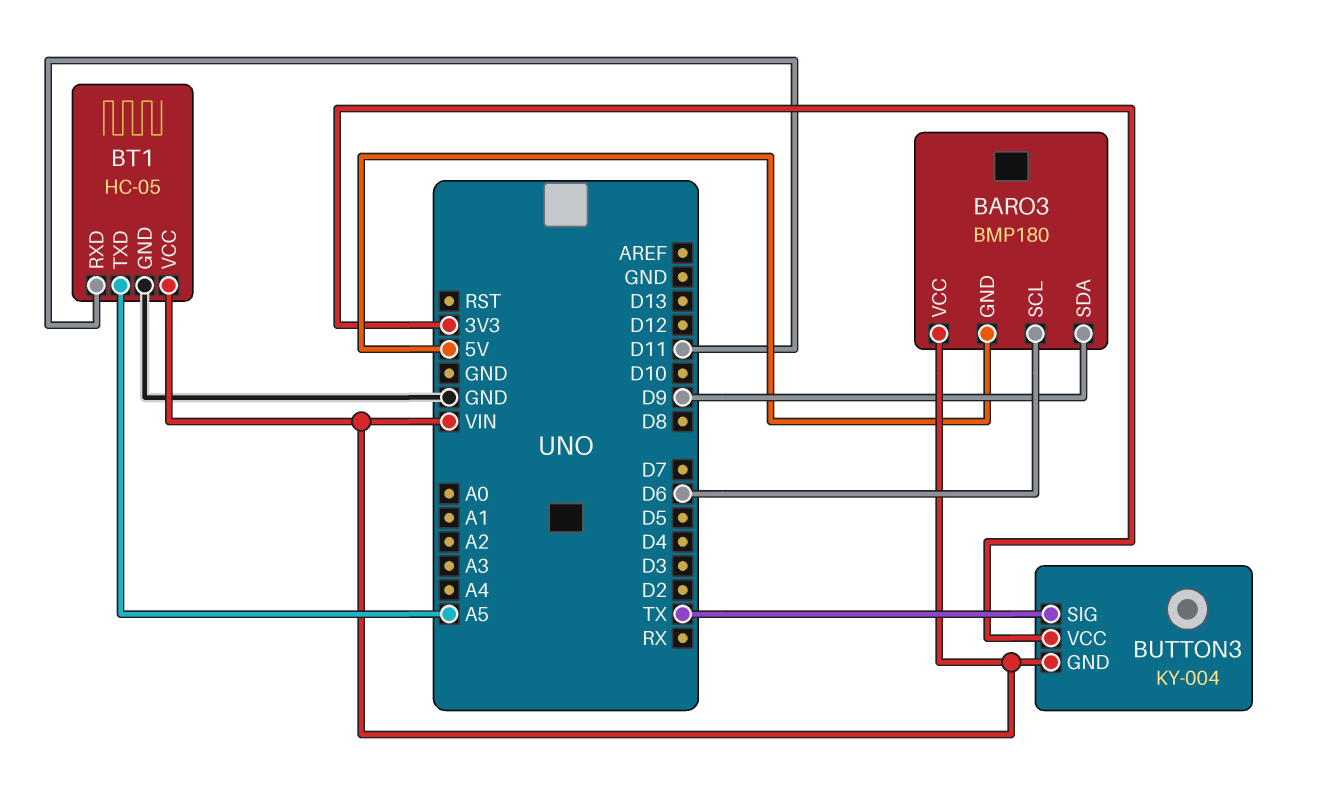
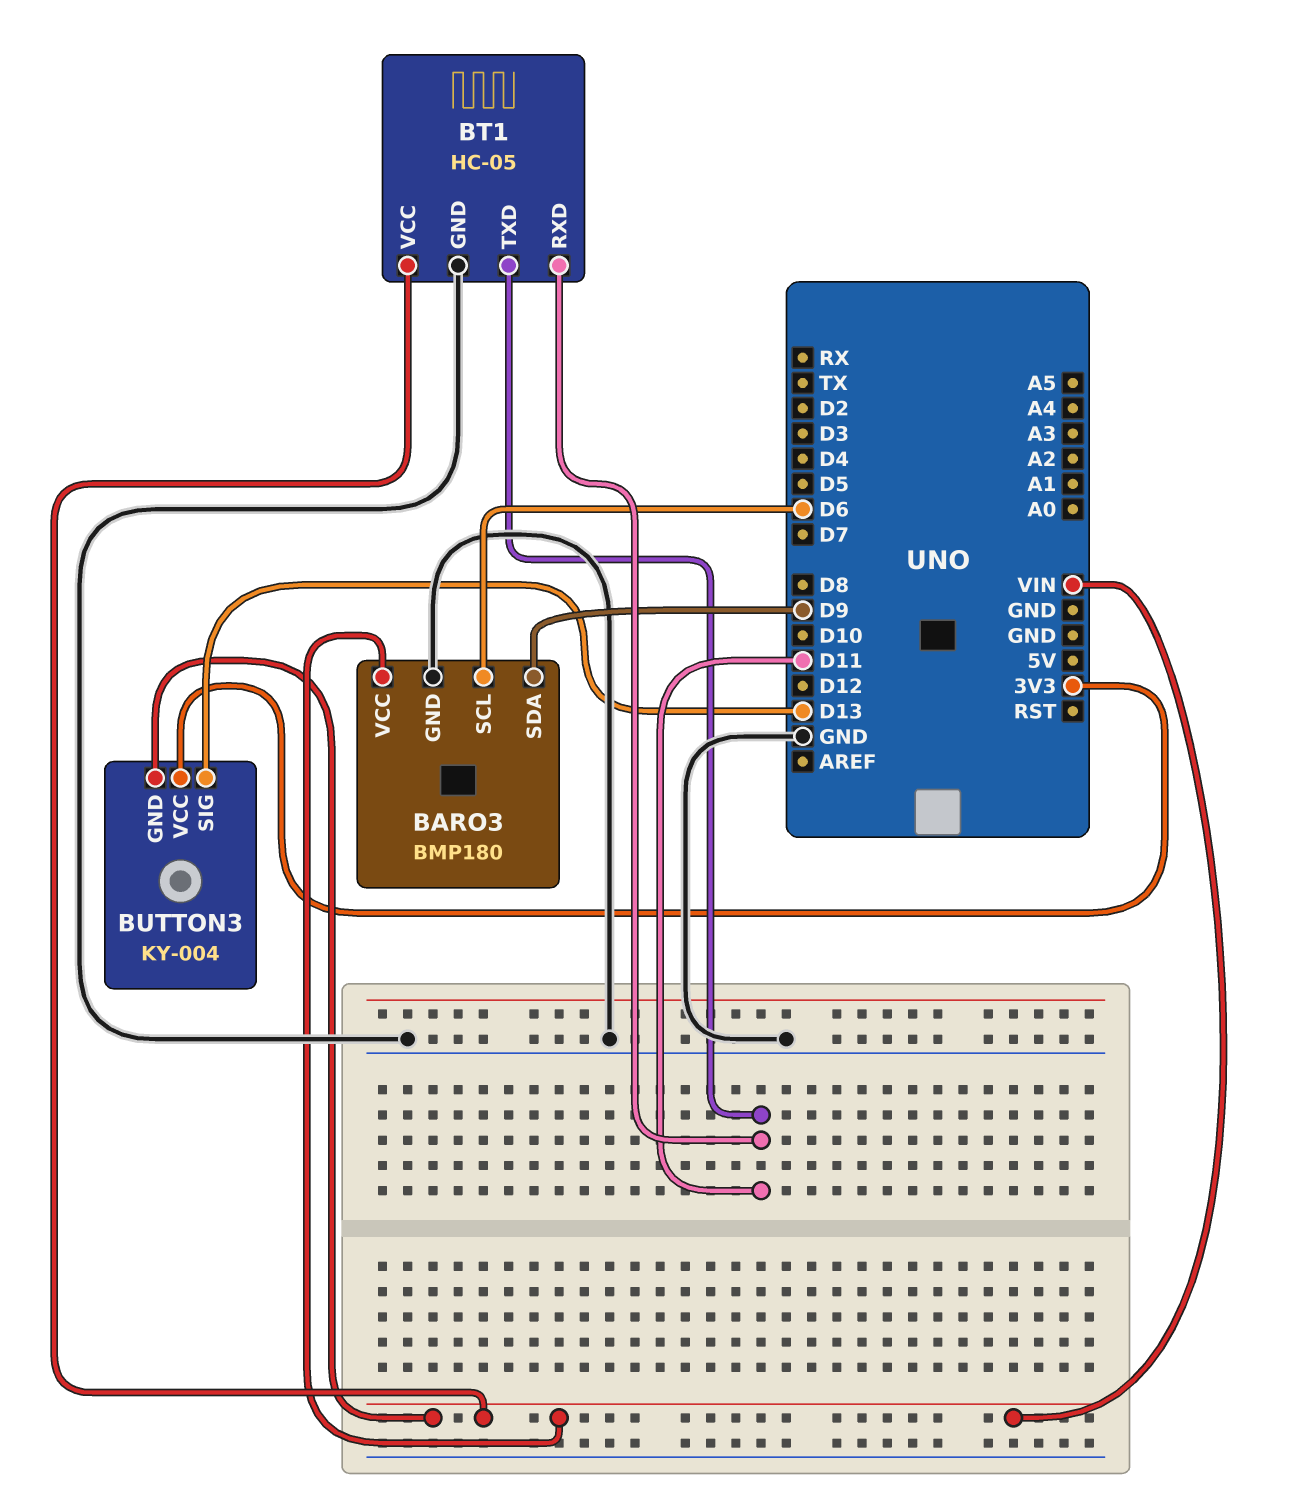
BARO3 pin GND: 5V -> GND
BT1 pin TXD: A5 -> D11
BUTTON3 pin SIG: TX -> D13

